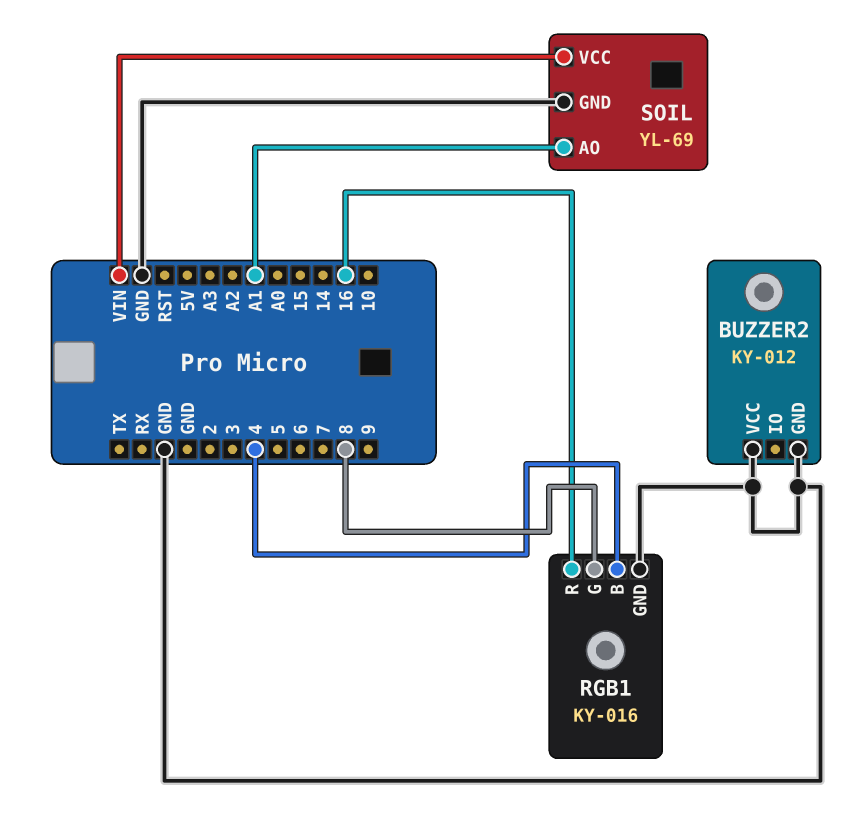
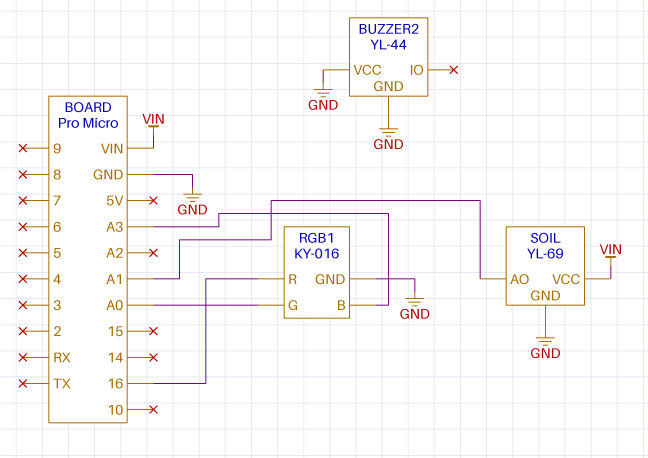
BUZZER2: KY-012 -> YL-44
RGB1 pin B: 4 -> A3
RGB1 pin G: 8 -> A0

